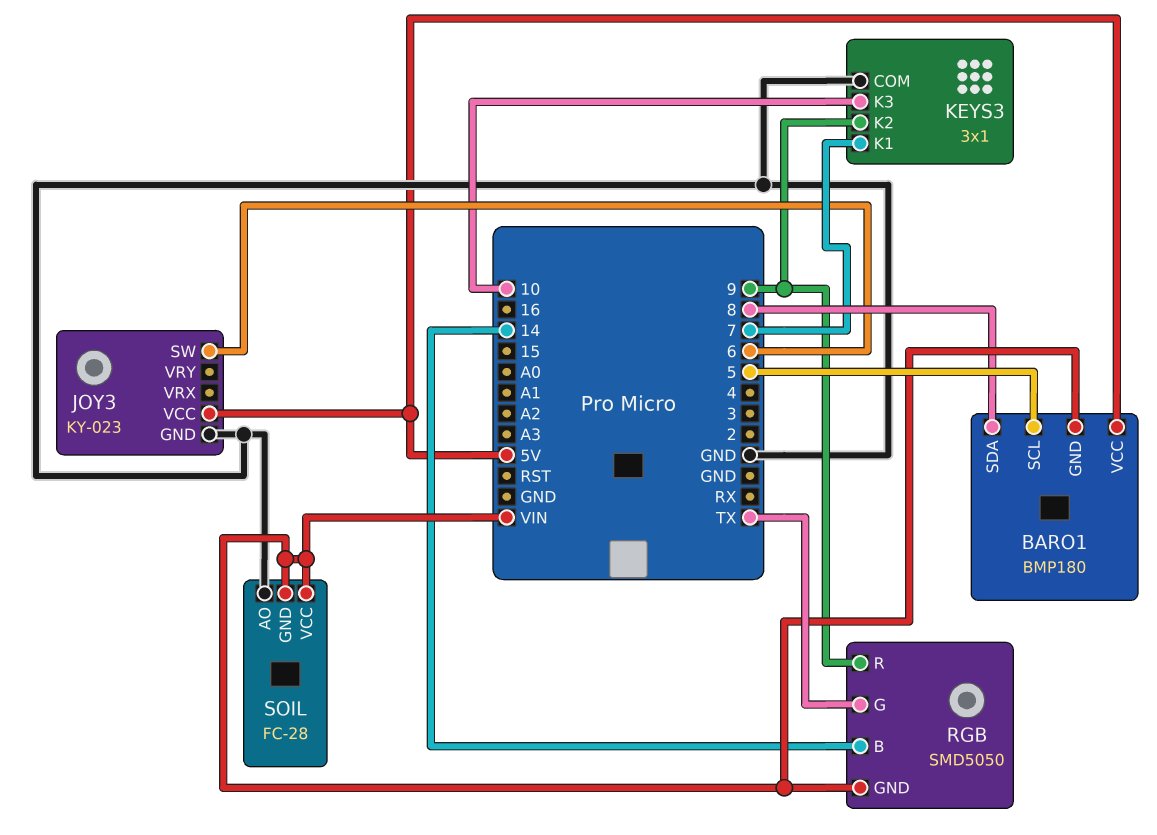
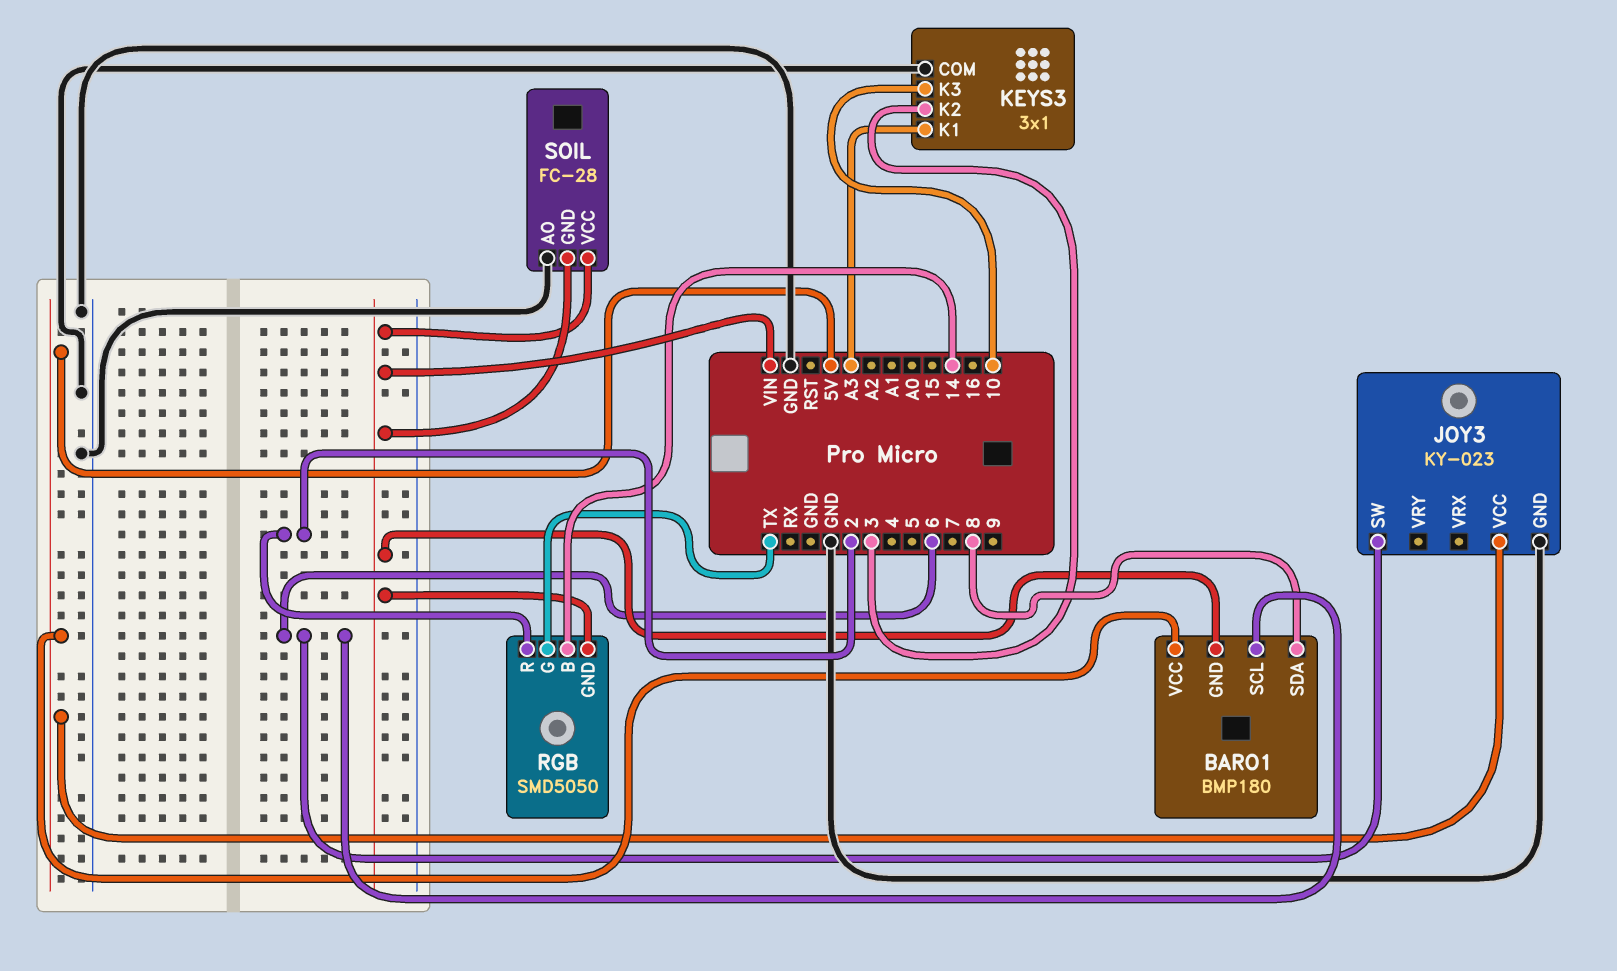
BARO1 pin SCL: 5 -> 6
KEYS3 pin K1: 7 -> A3
KEYS3 pin K2: 9 -> 3
RGB pin R: 9 -> 2

